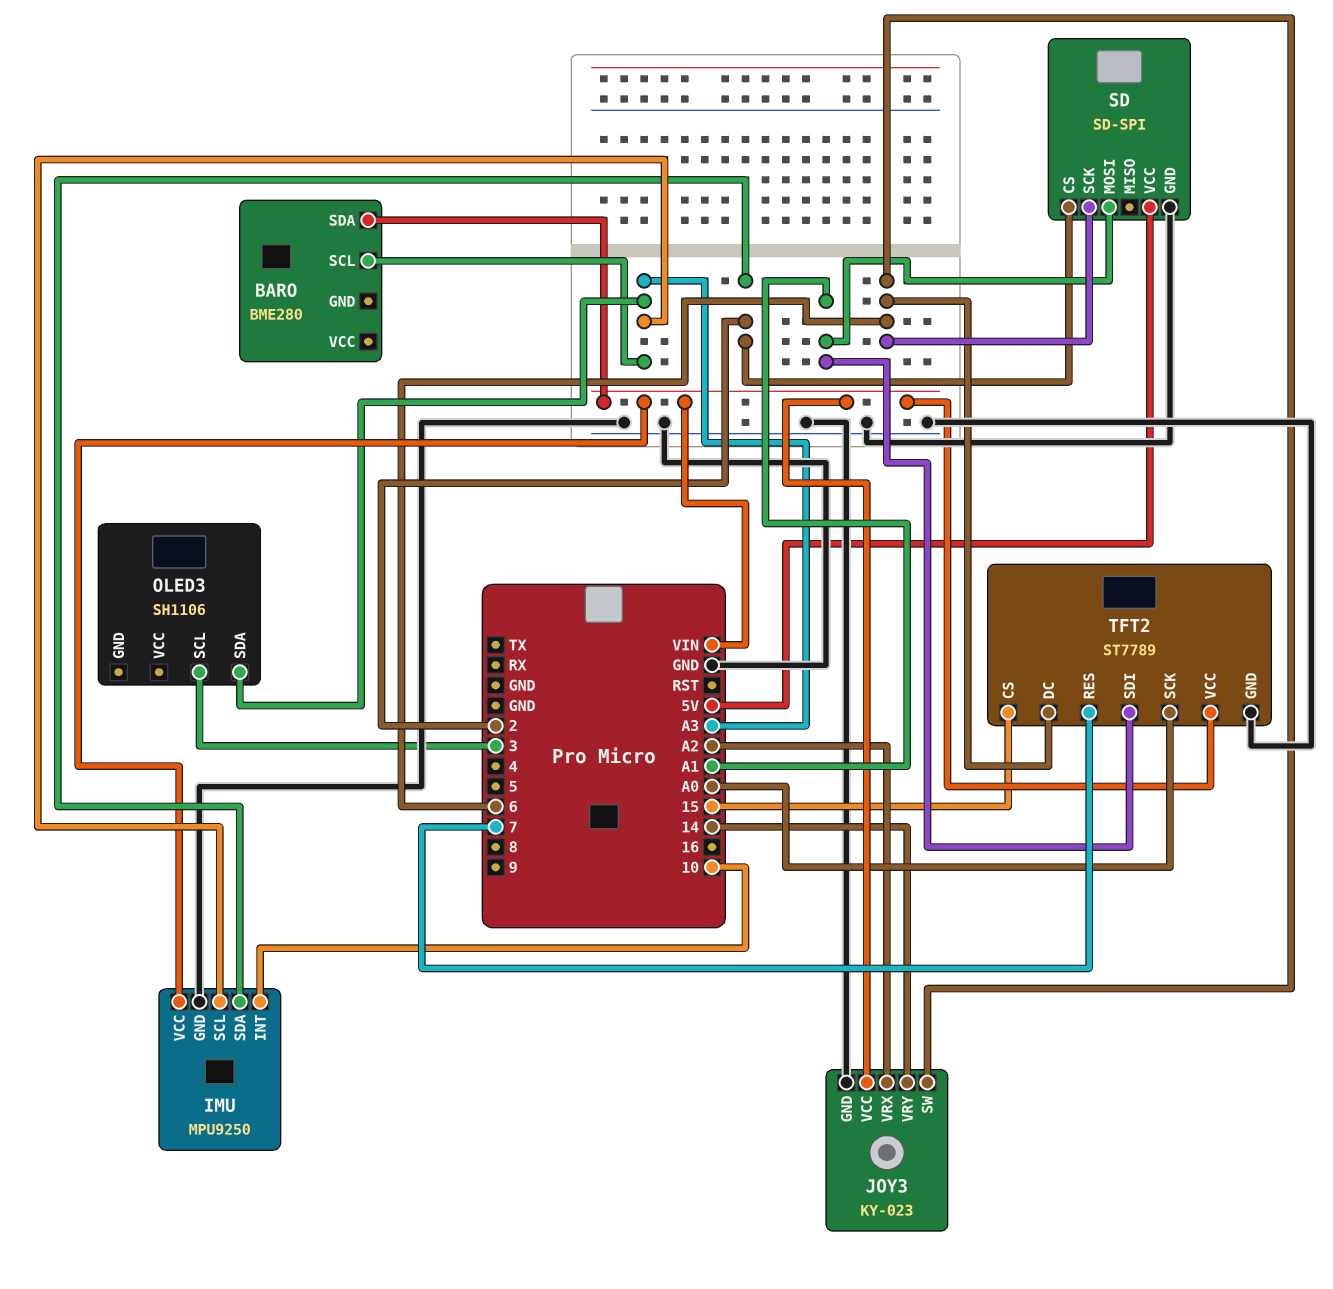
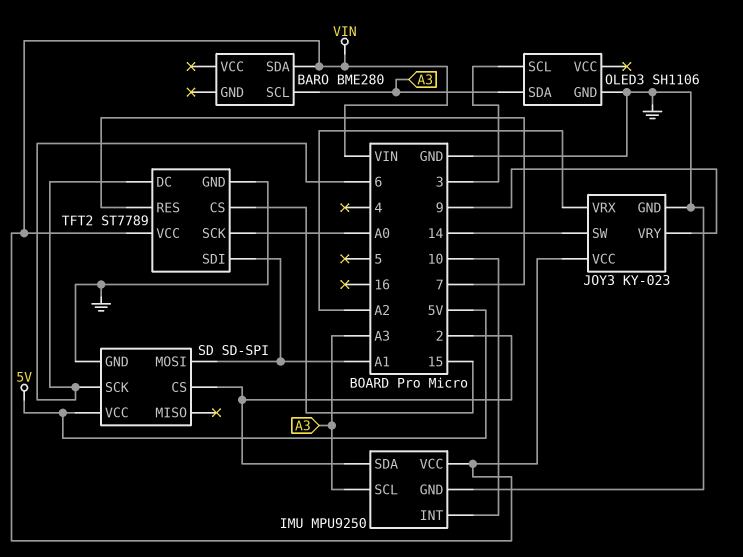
JOY3 pin SW: 6 -> 14
JOY3 pin VRY: 14 -> 9
OLED3 pin GND: none -> GND

